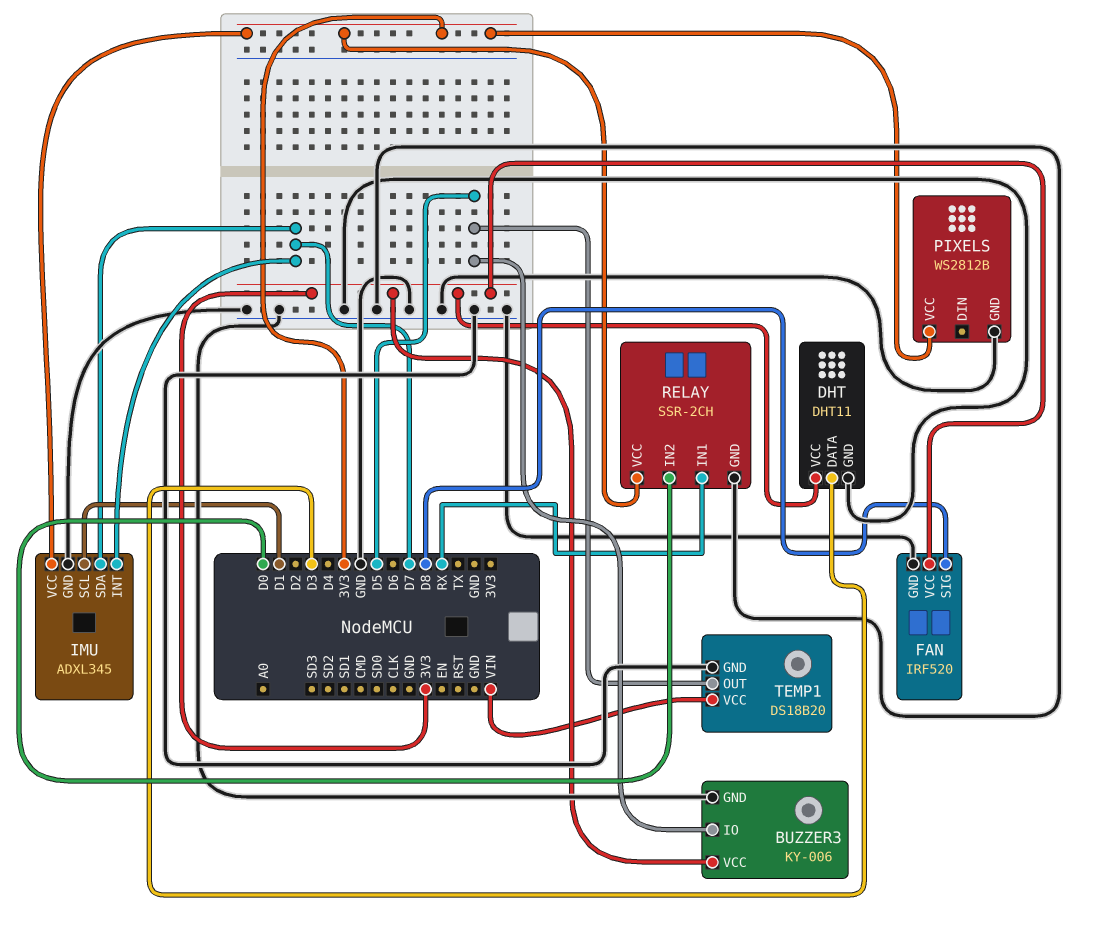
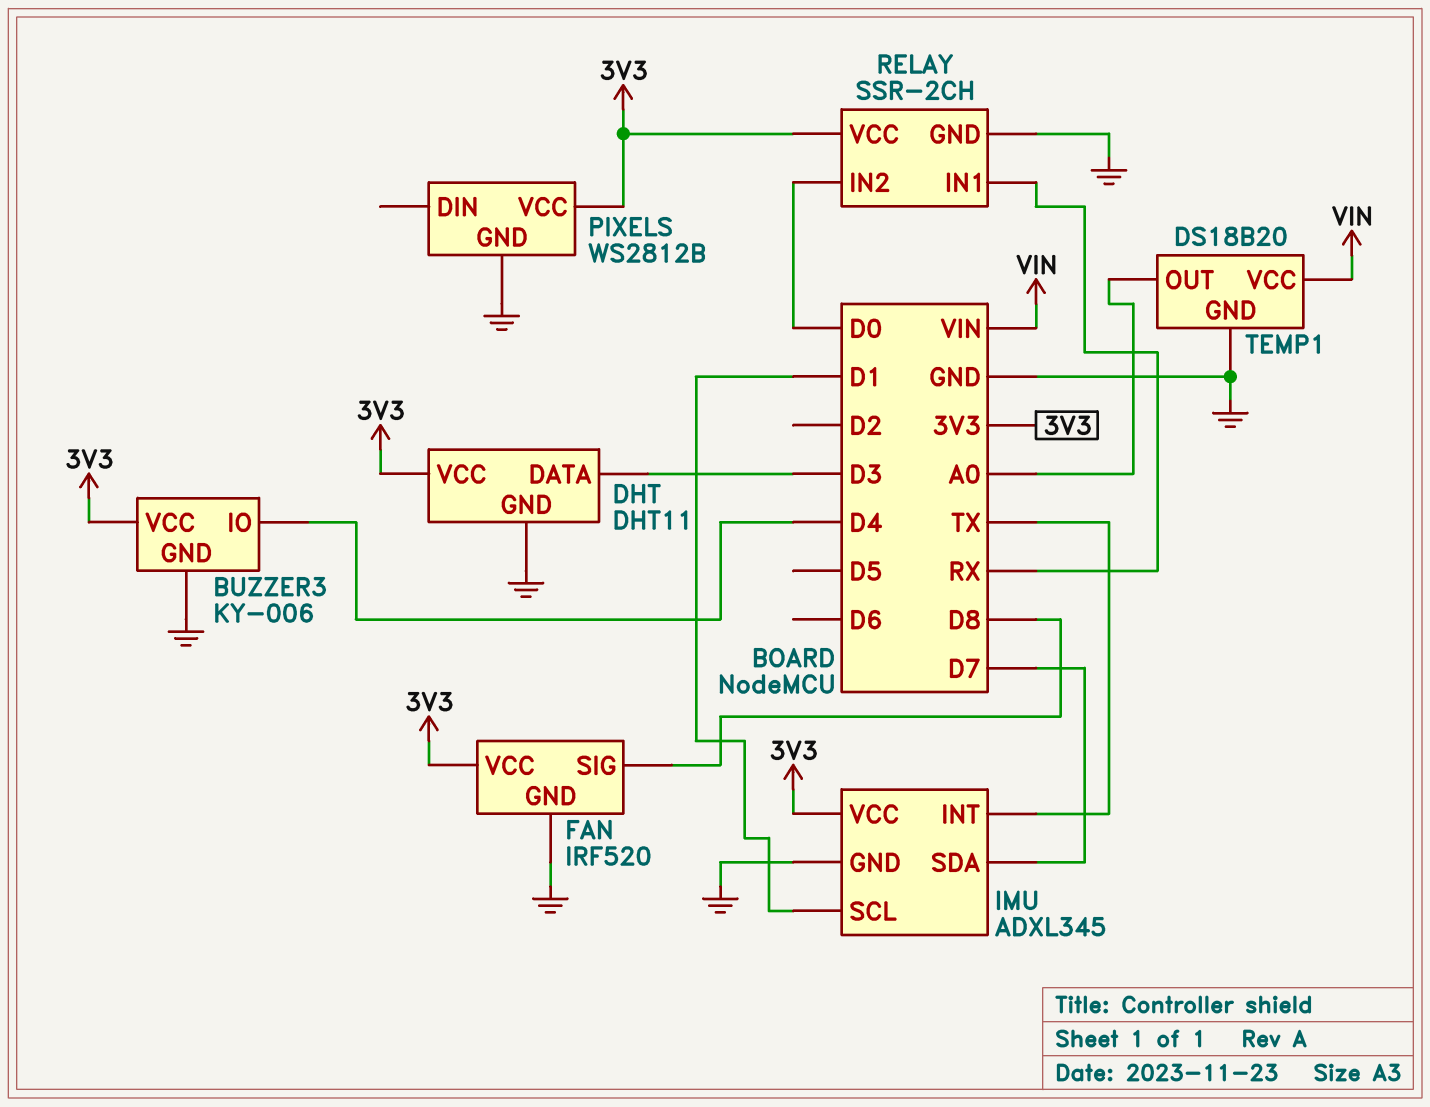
BUZZER3 pin IO: D5 -> D4
IMU pin INT: D7 -> TX
TEMP1 pin OUT: D5 -> A0

